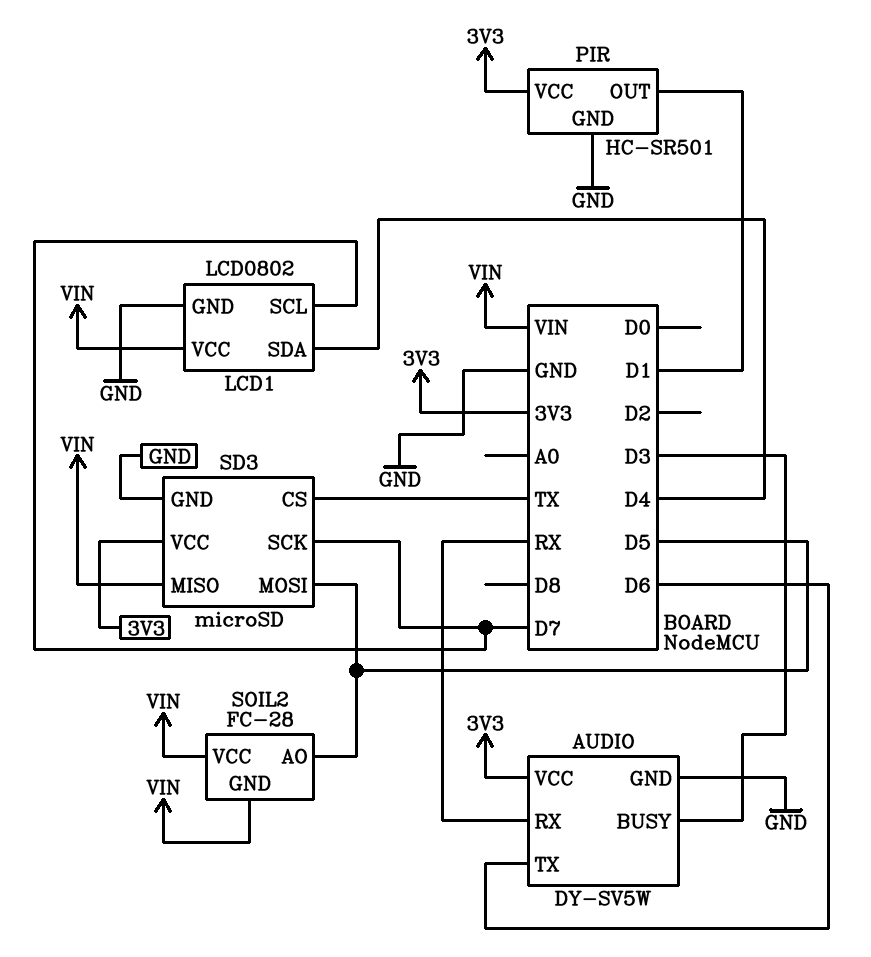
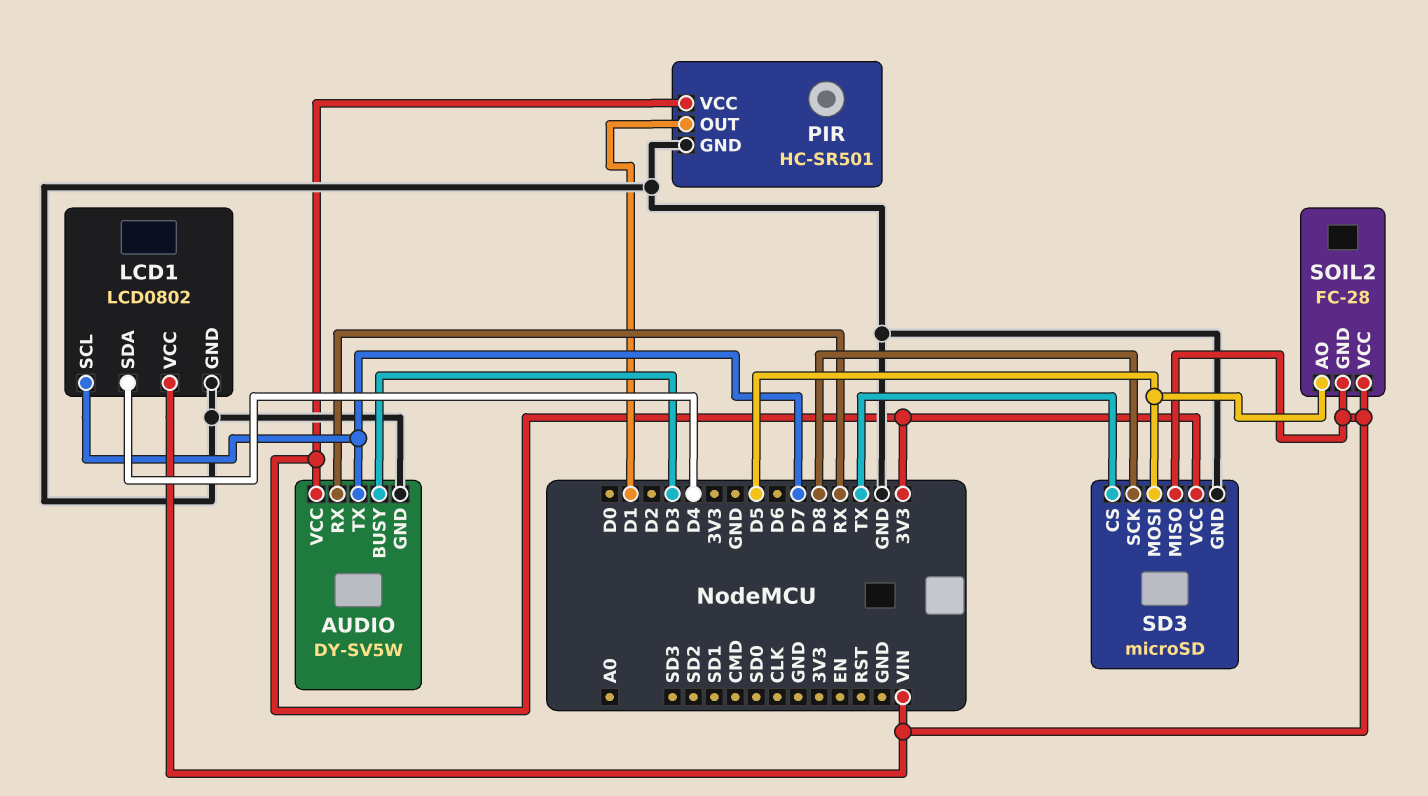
AUDIO pin TX: D6 -> D7
SD3 pin SCK: D7 -> D8

